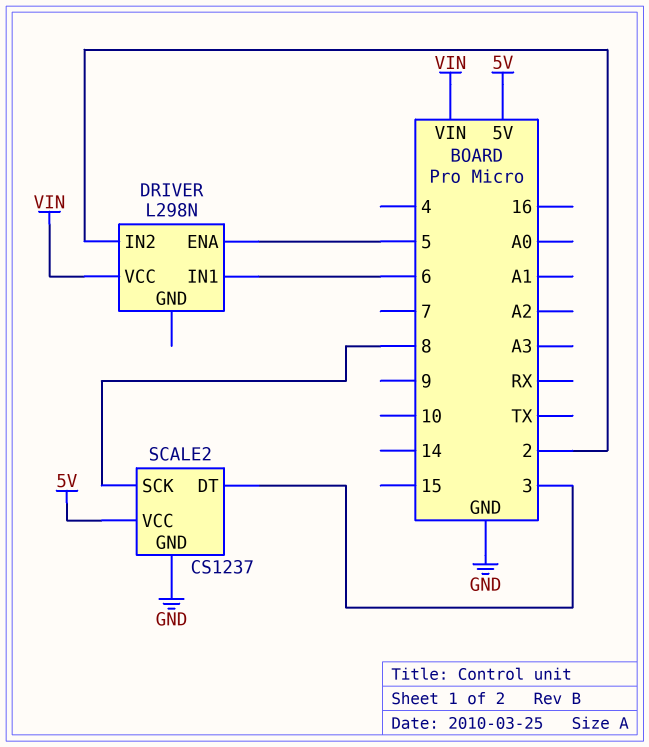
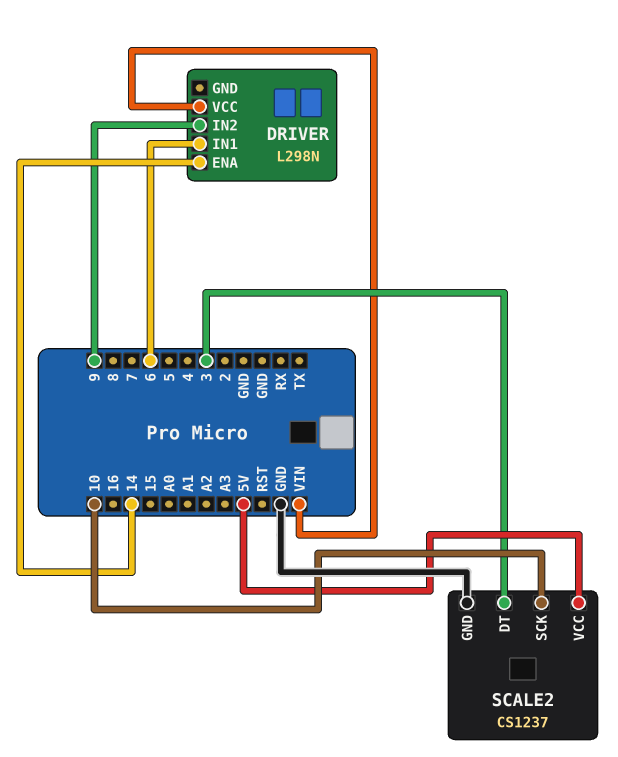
DRIVER pin ENA: 5 -> 14
DRIVER pin IN2: 2 -> 9
SCALE2 pin SCK: 8 -> 10

